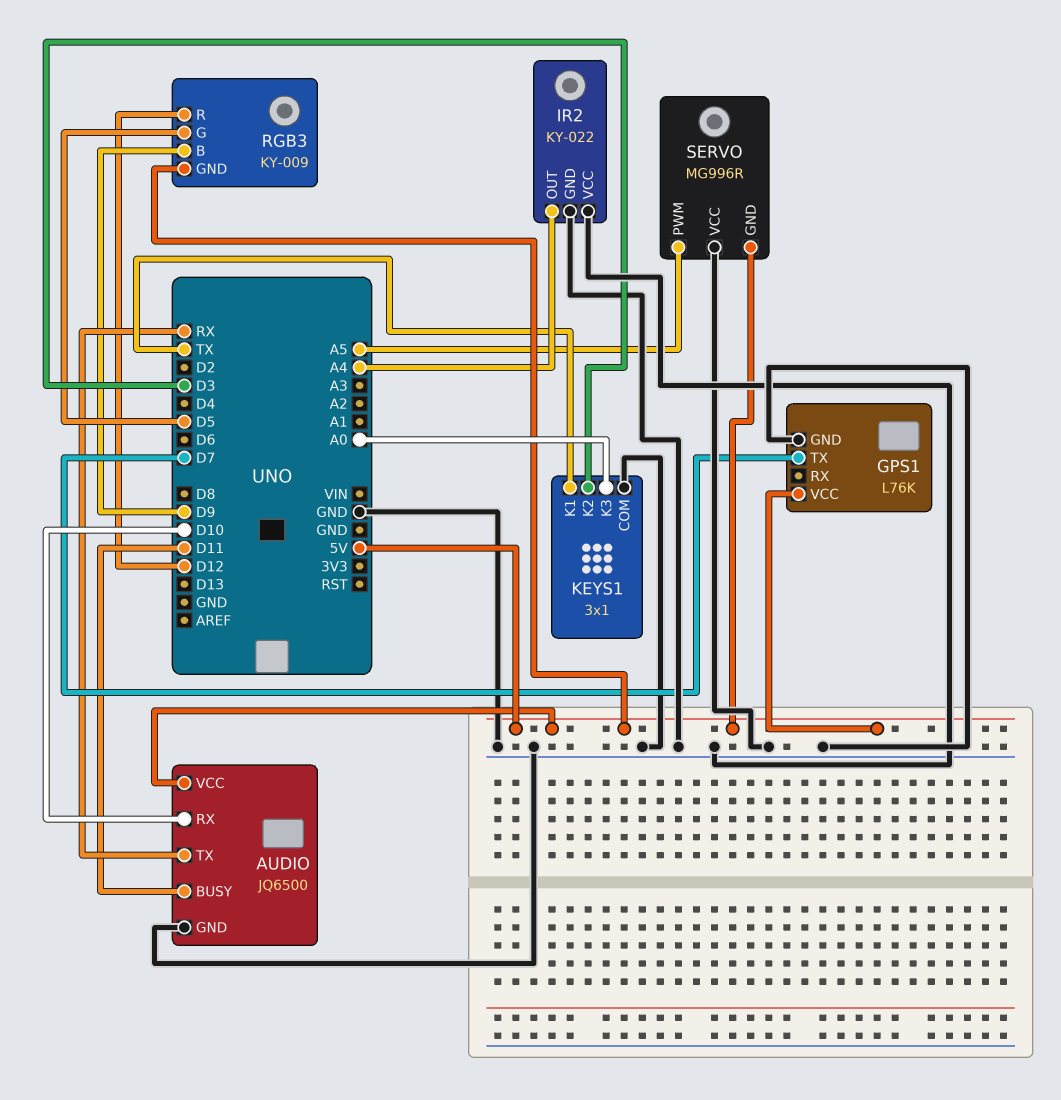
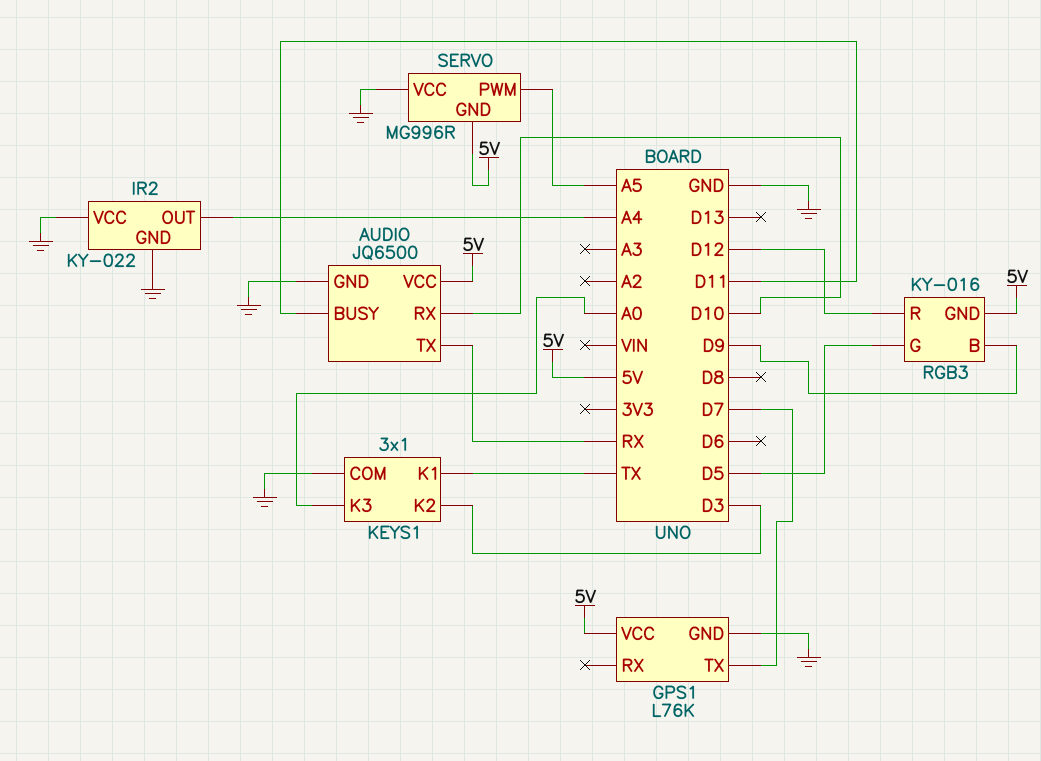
RGB3: KY-009 -> KY-016

